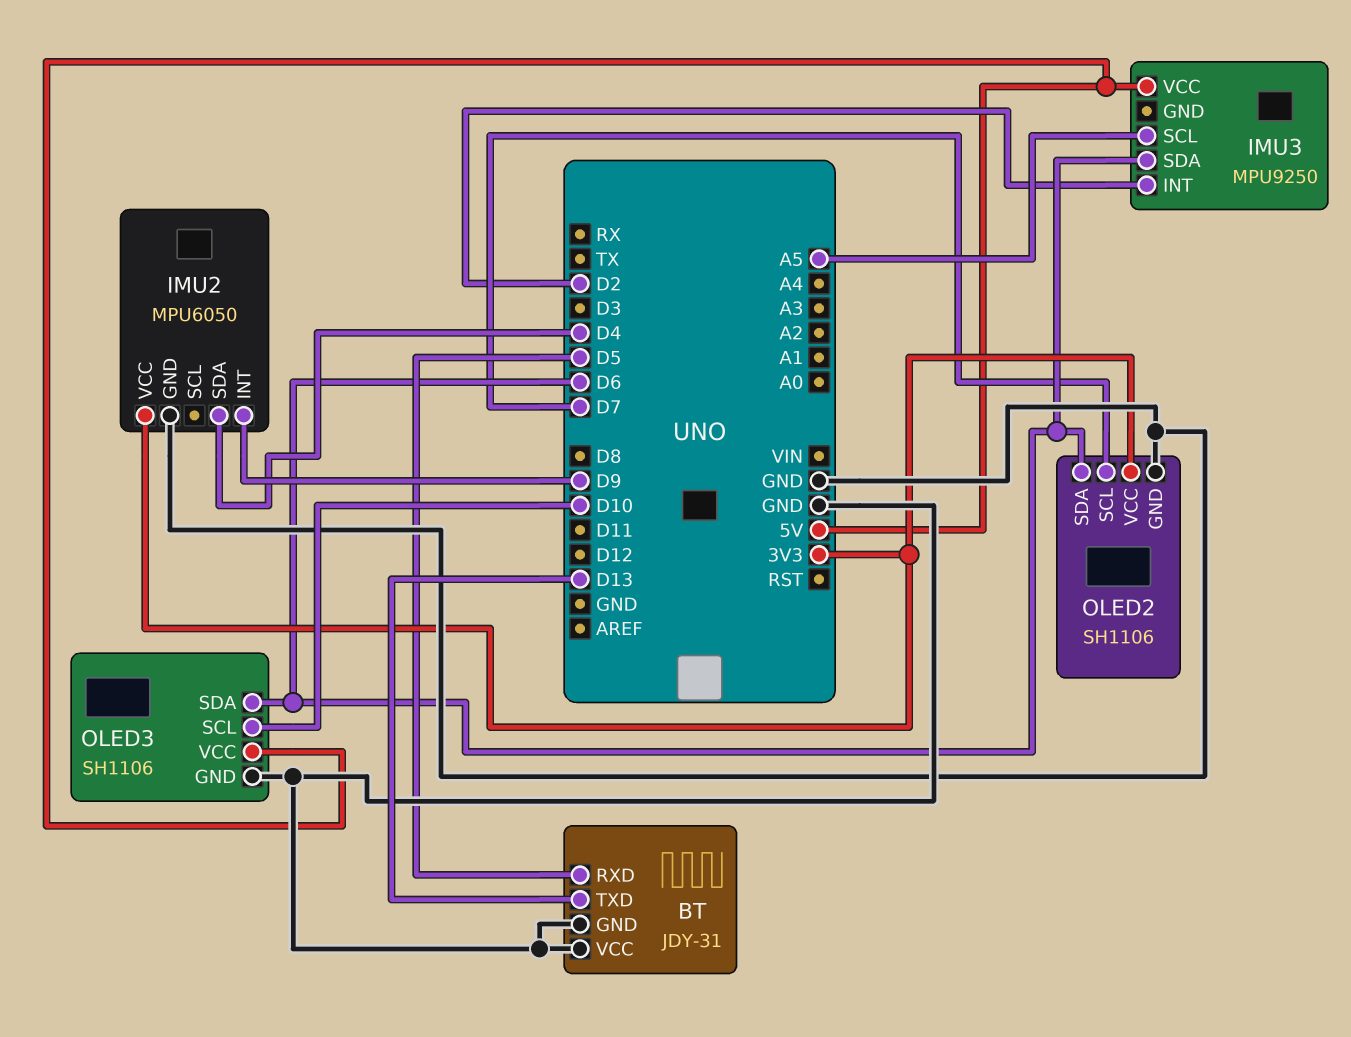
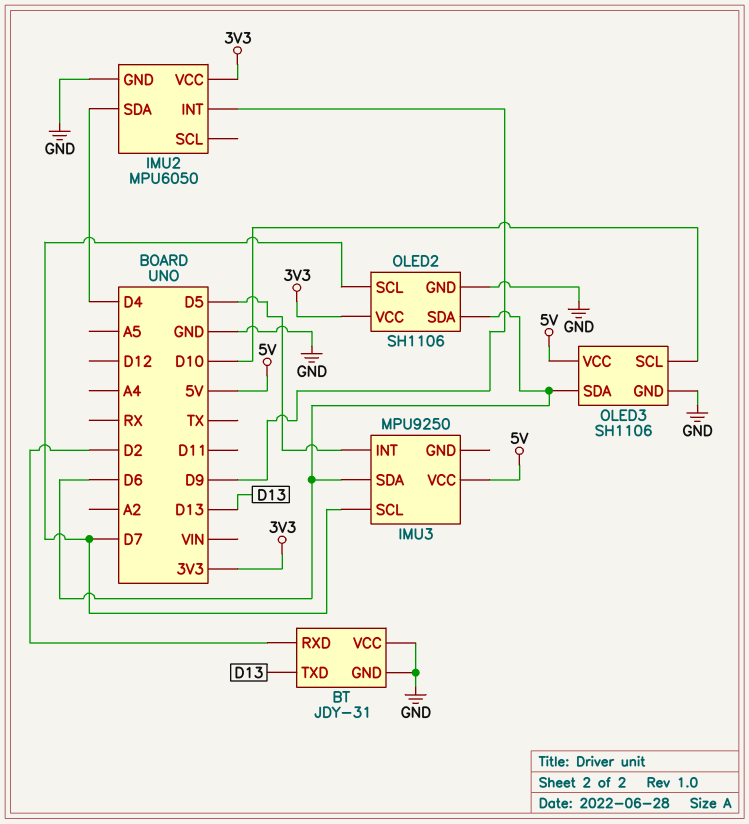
BT pin RXD: D5 -> D2
IMU3 pin INT: D2 -> D5
IMU3 pin SCL: A5 -> D7

